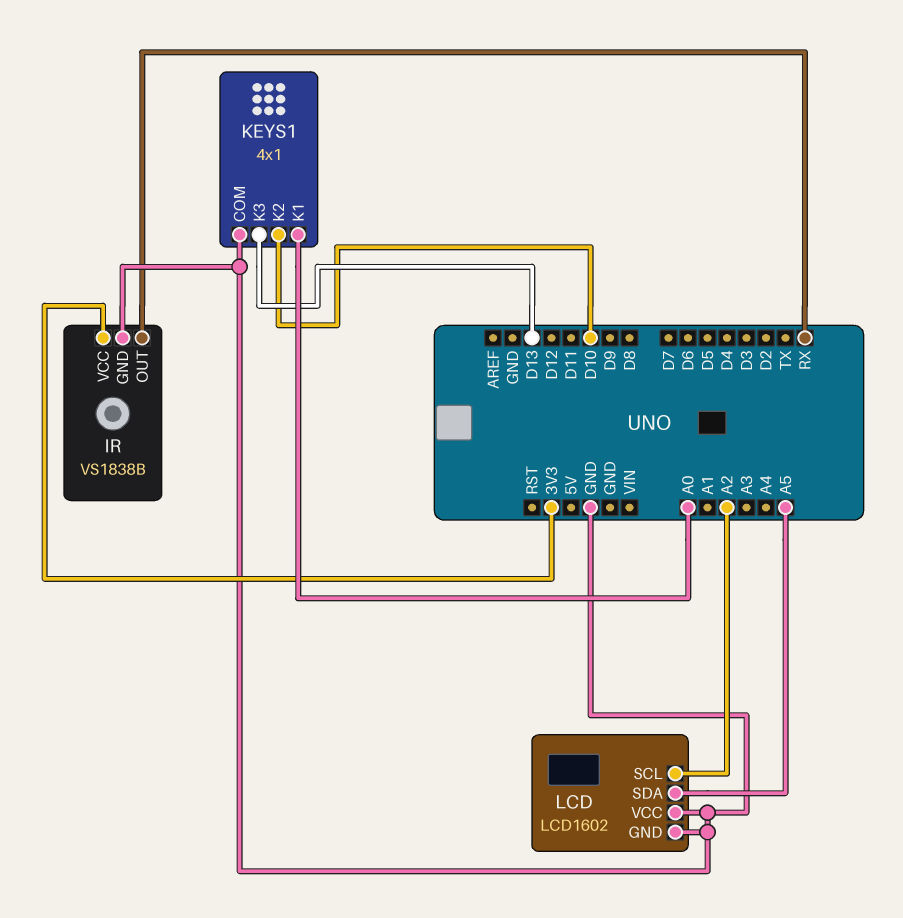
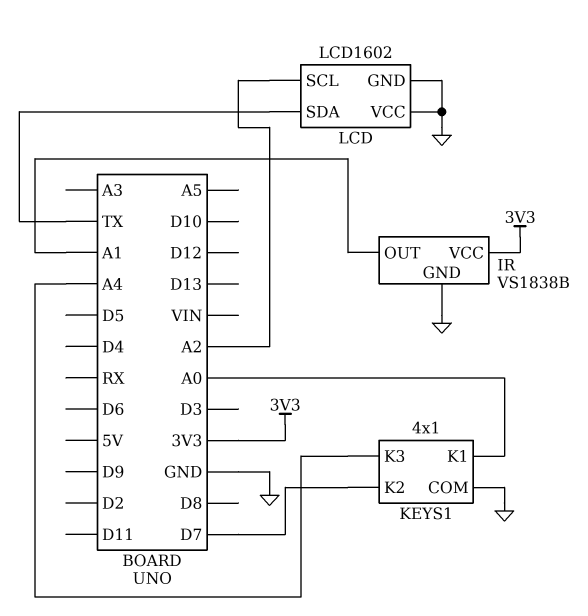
IR pin OUT: RX -> A1
KEYS1 pin K2: D10 -> D7
KEYS1 pin K3: D13 -> A4
LCD pin SDA: A5 -> TX

